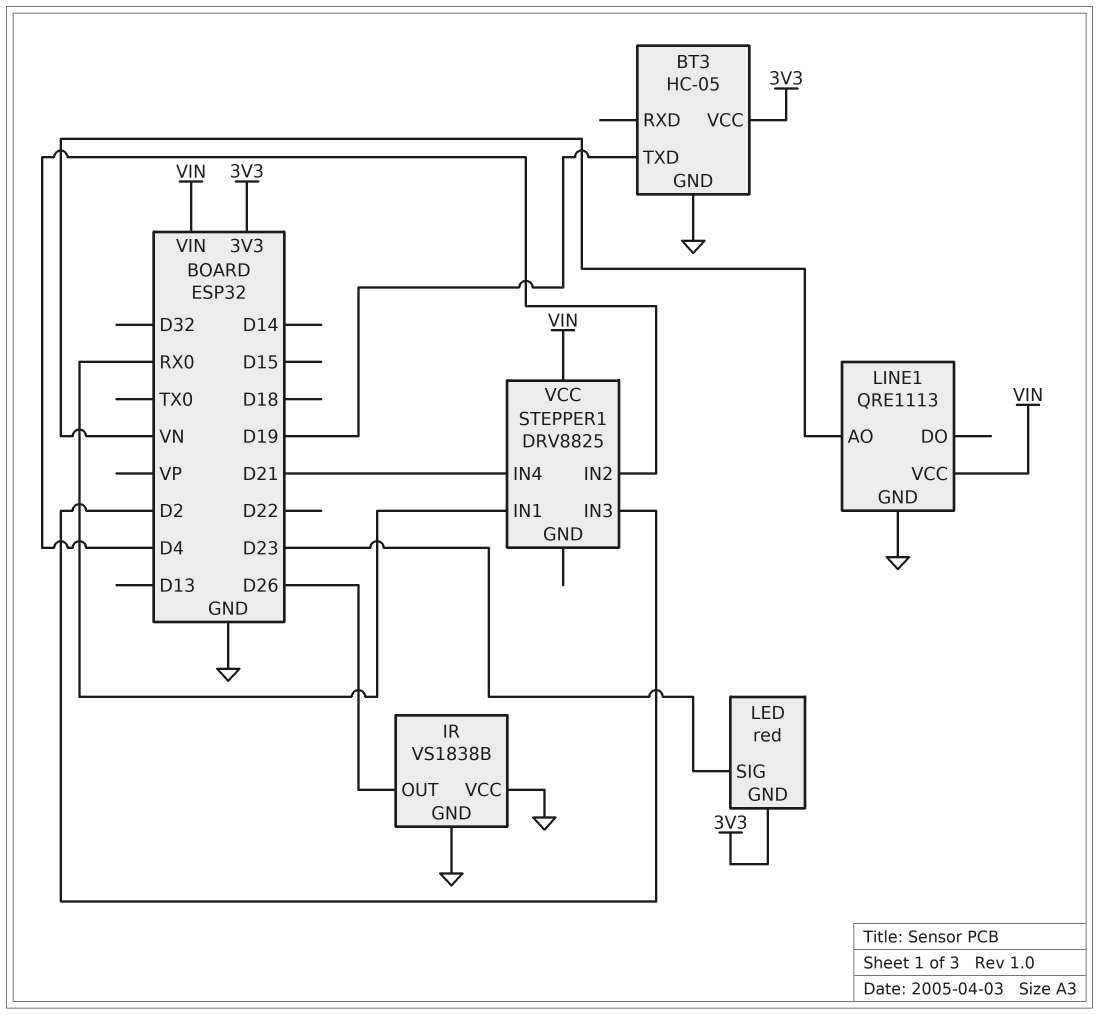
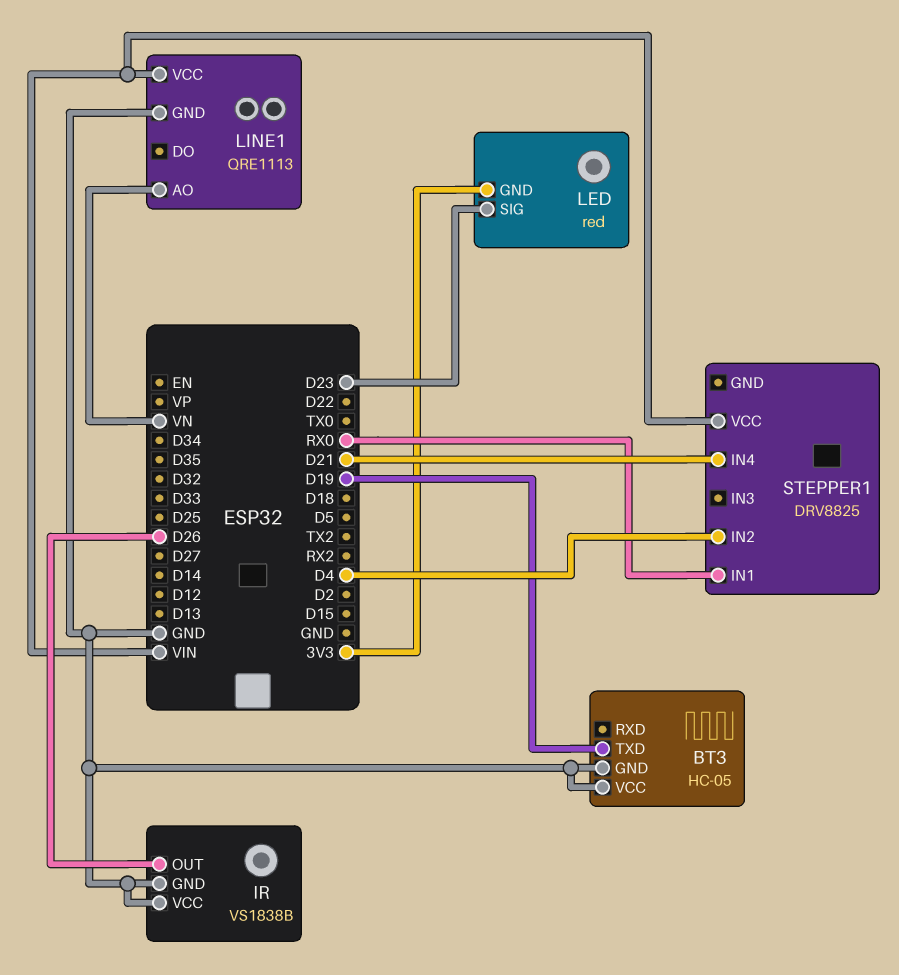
BT3 pin VCC: 3V3 -> GND
STEPPER1 pin IN3: D2 -> none

